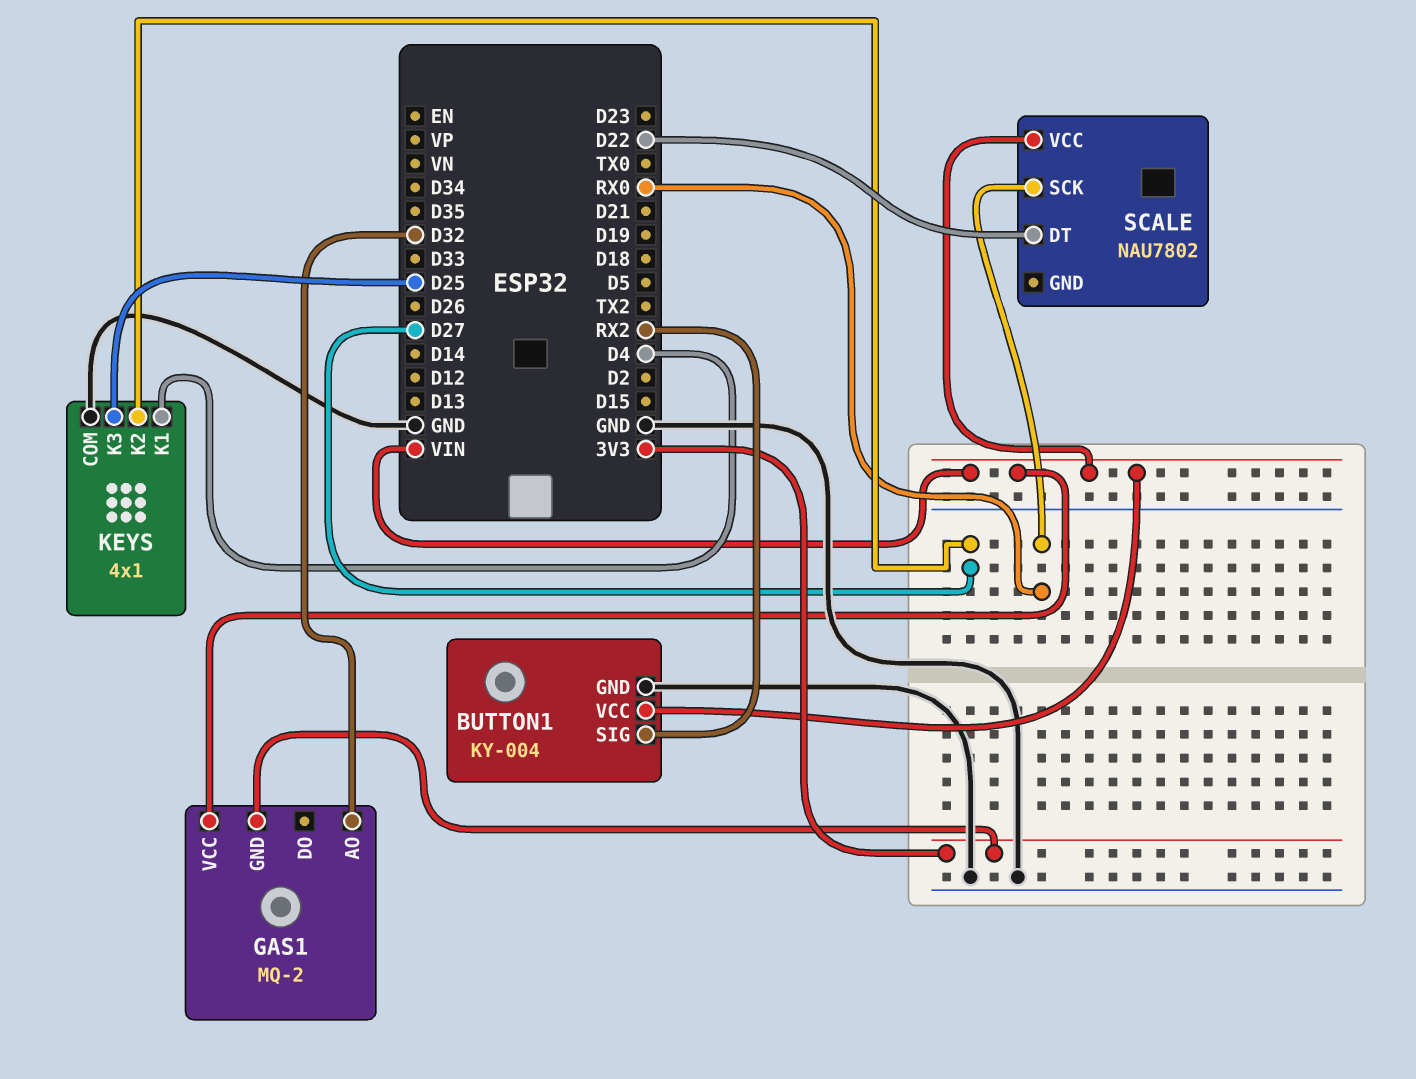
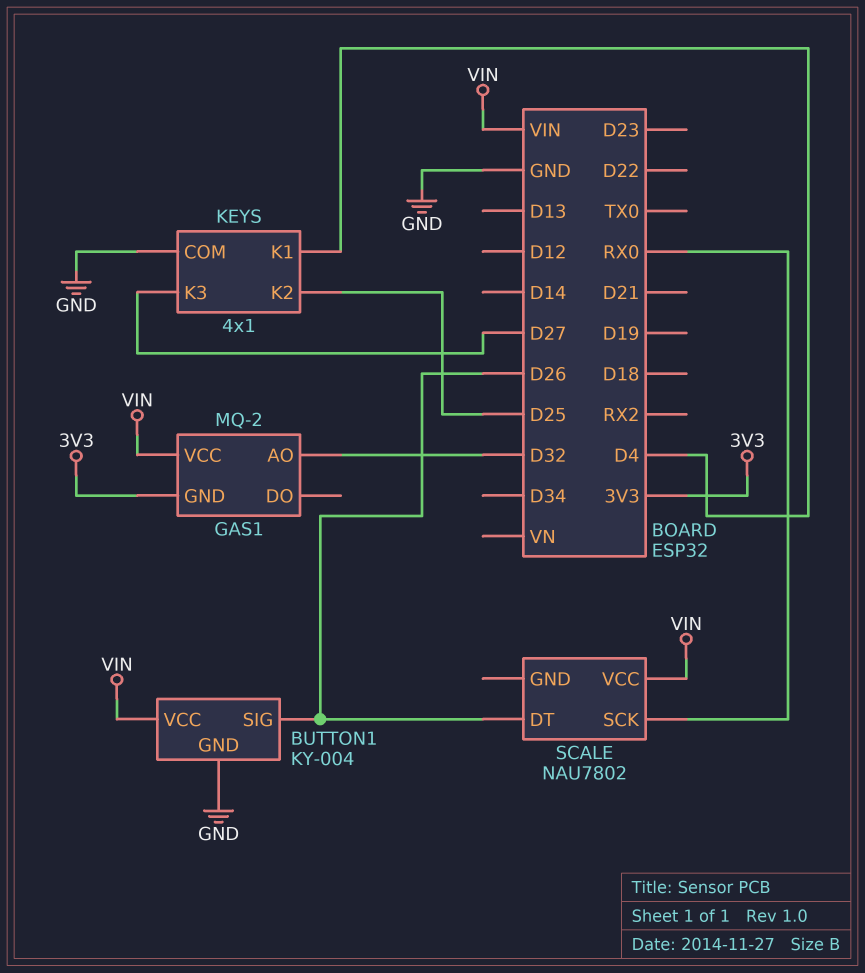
BUTTON1 pin SIG: RX2 -> D26
KEYS pin K2: D27 -> D25
KEYS pin K3: D25 -> D27
SCALE pin DT: D22 -> D26

